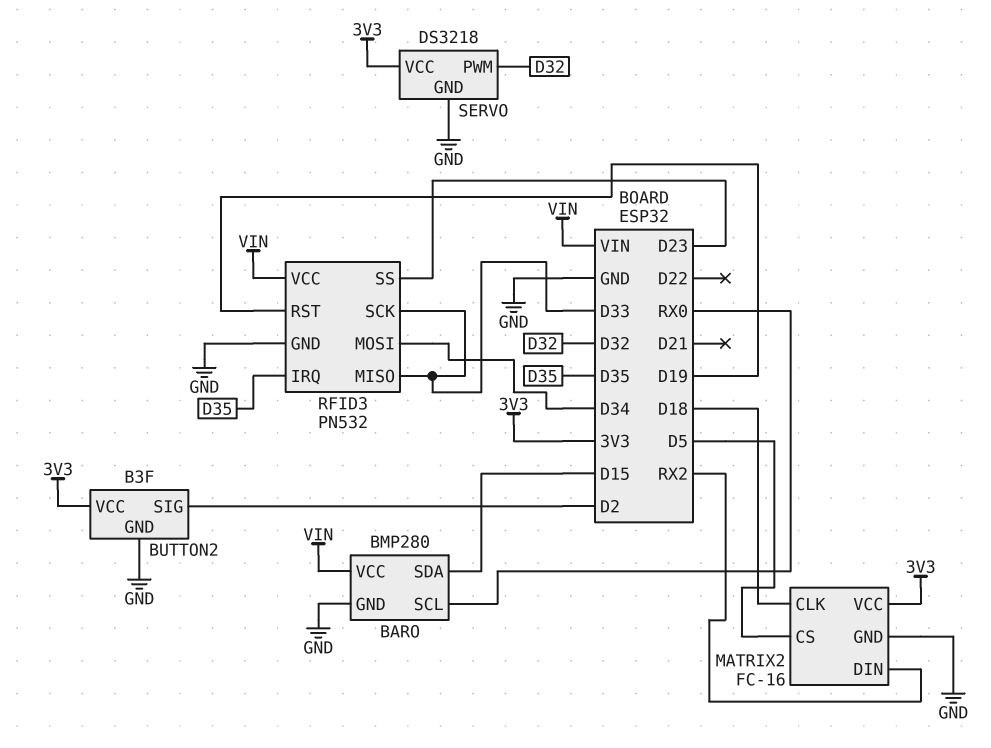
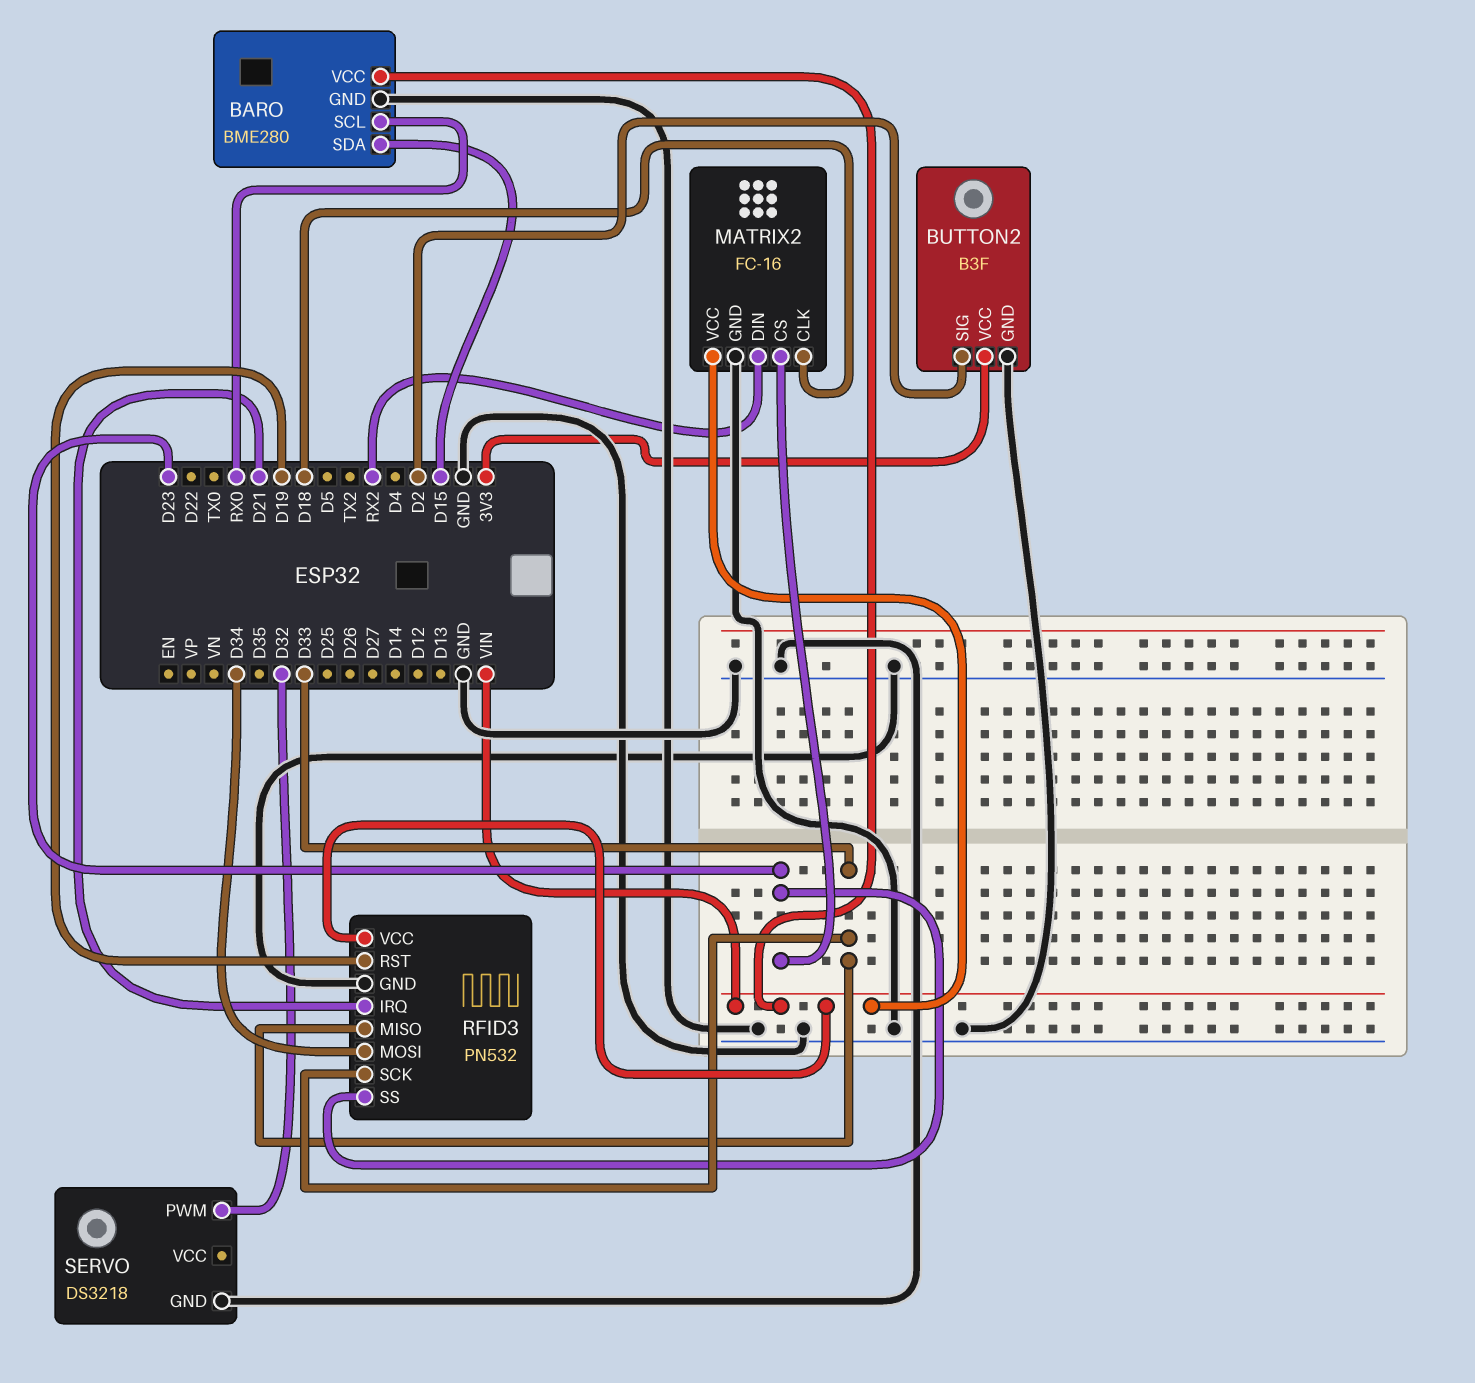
BARO: BMP280 -> BME280
MATRIX2 pin CS: D5 -> D23
MATRIX2 pin VCC: 3V3 -> VIN
RFID3 pin IRQ: D35 -> D21
SERVO pin VCC: 3V3 -> none

